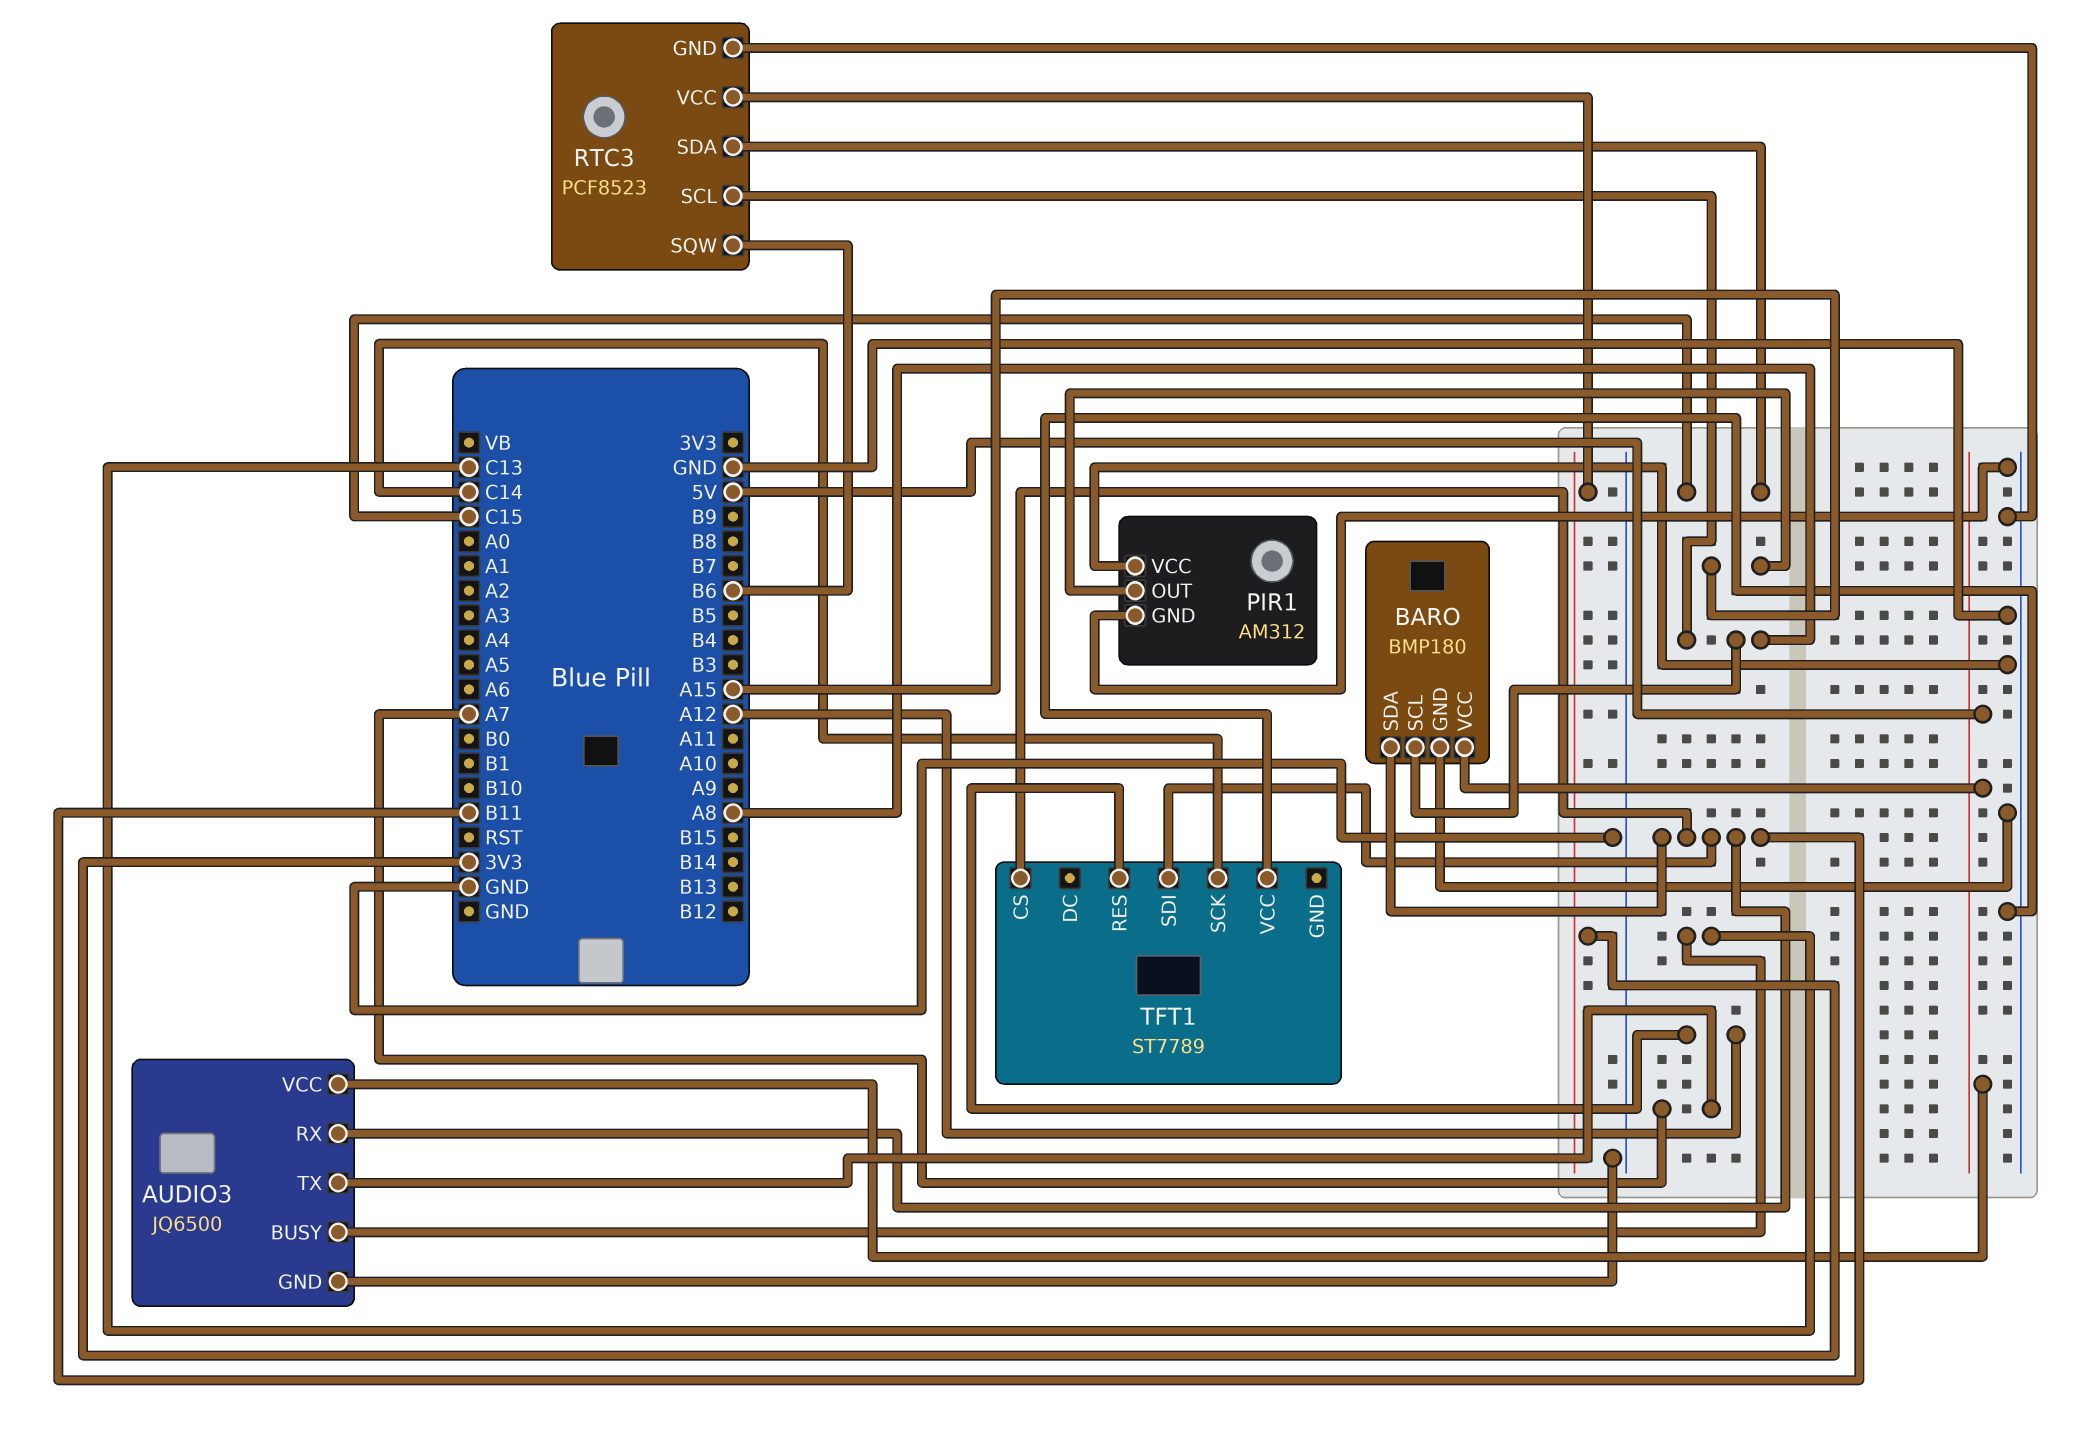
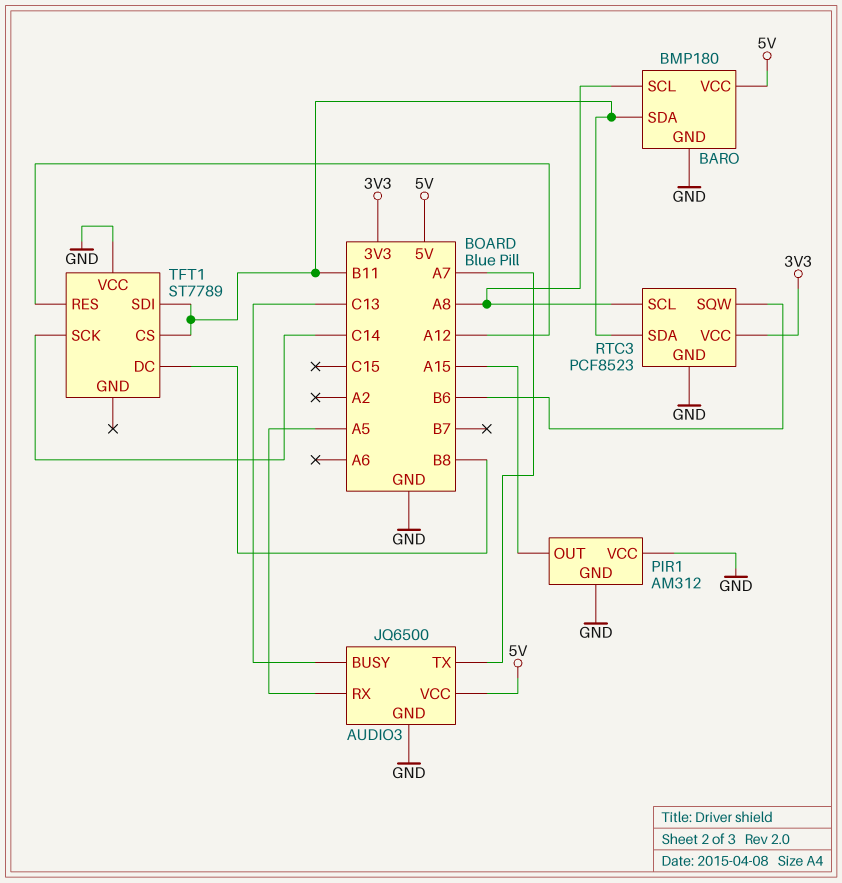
AUDIO3 pin RX: B11 -> A5
RTC3 pin SDA: C15 -> B11
TFT1 pin DC: none -> B8

